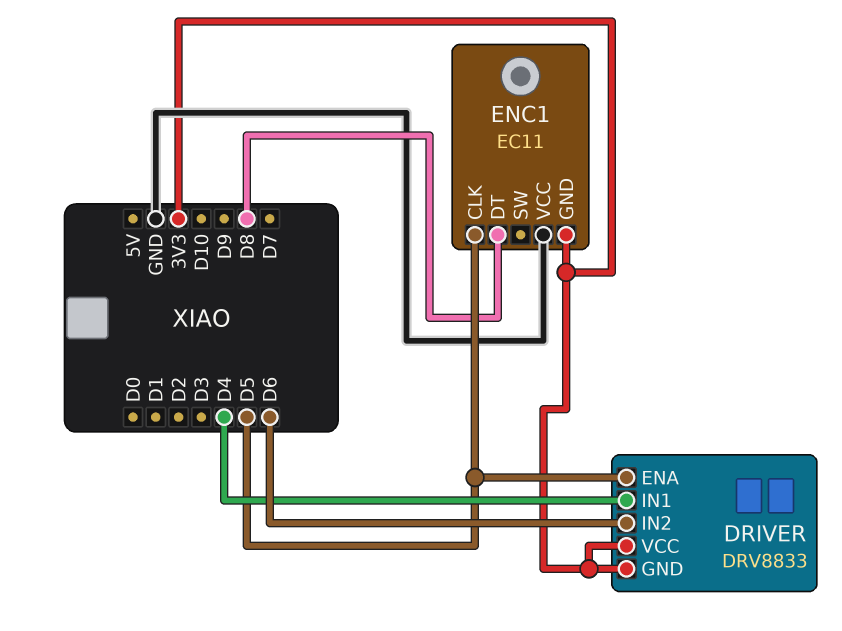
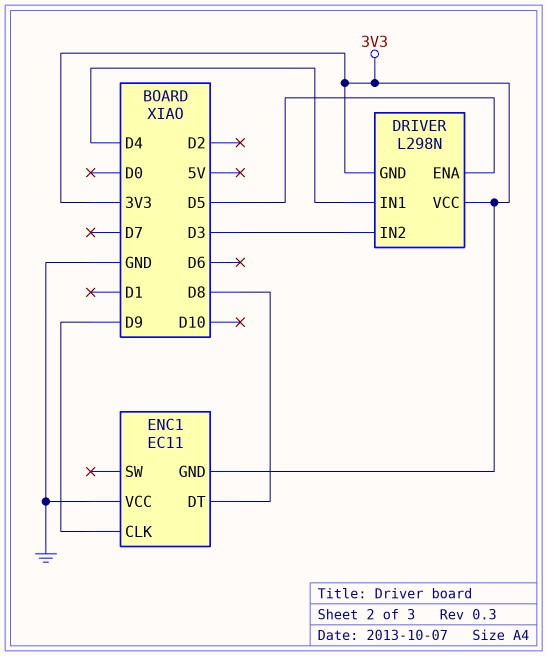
DRIVER: DRV8833 -> L298N
DRIVER pin IN2: D6 -> D3
ENC1 pin CLK: D5 -> D9

